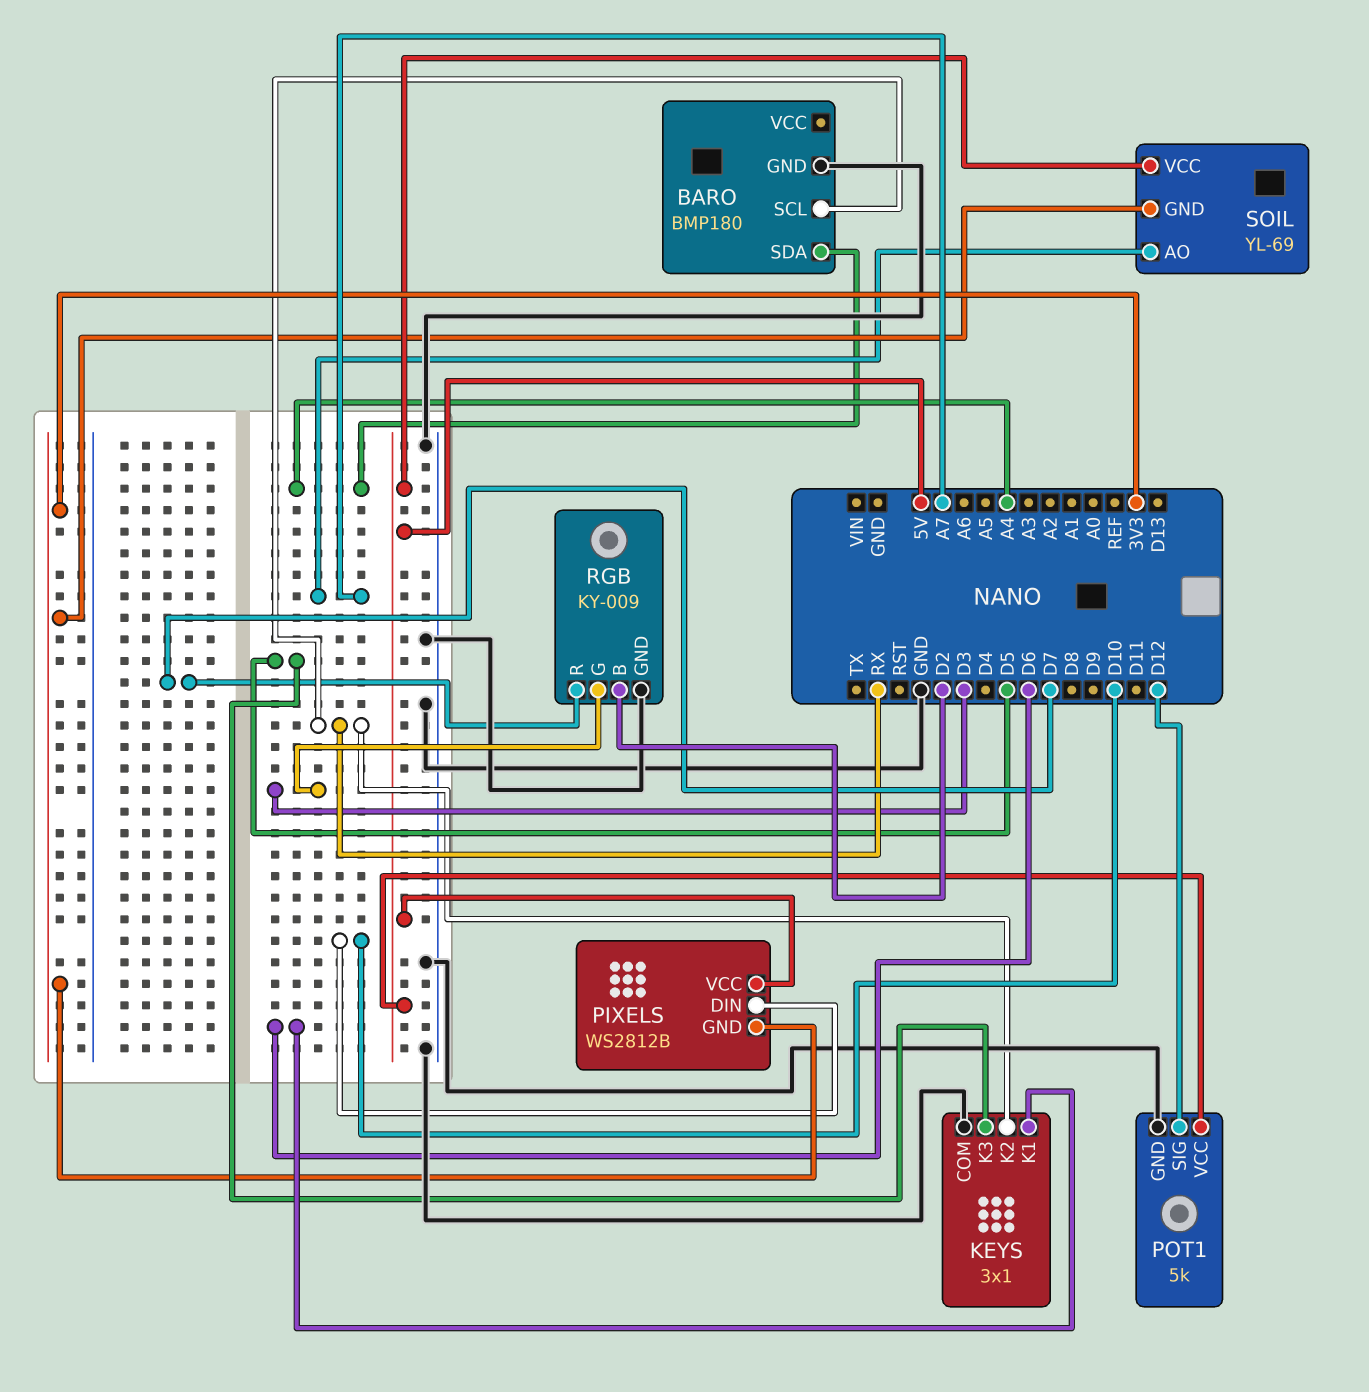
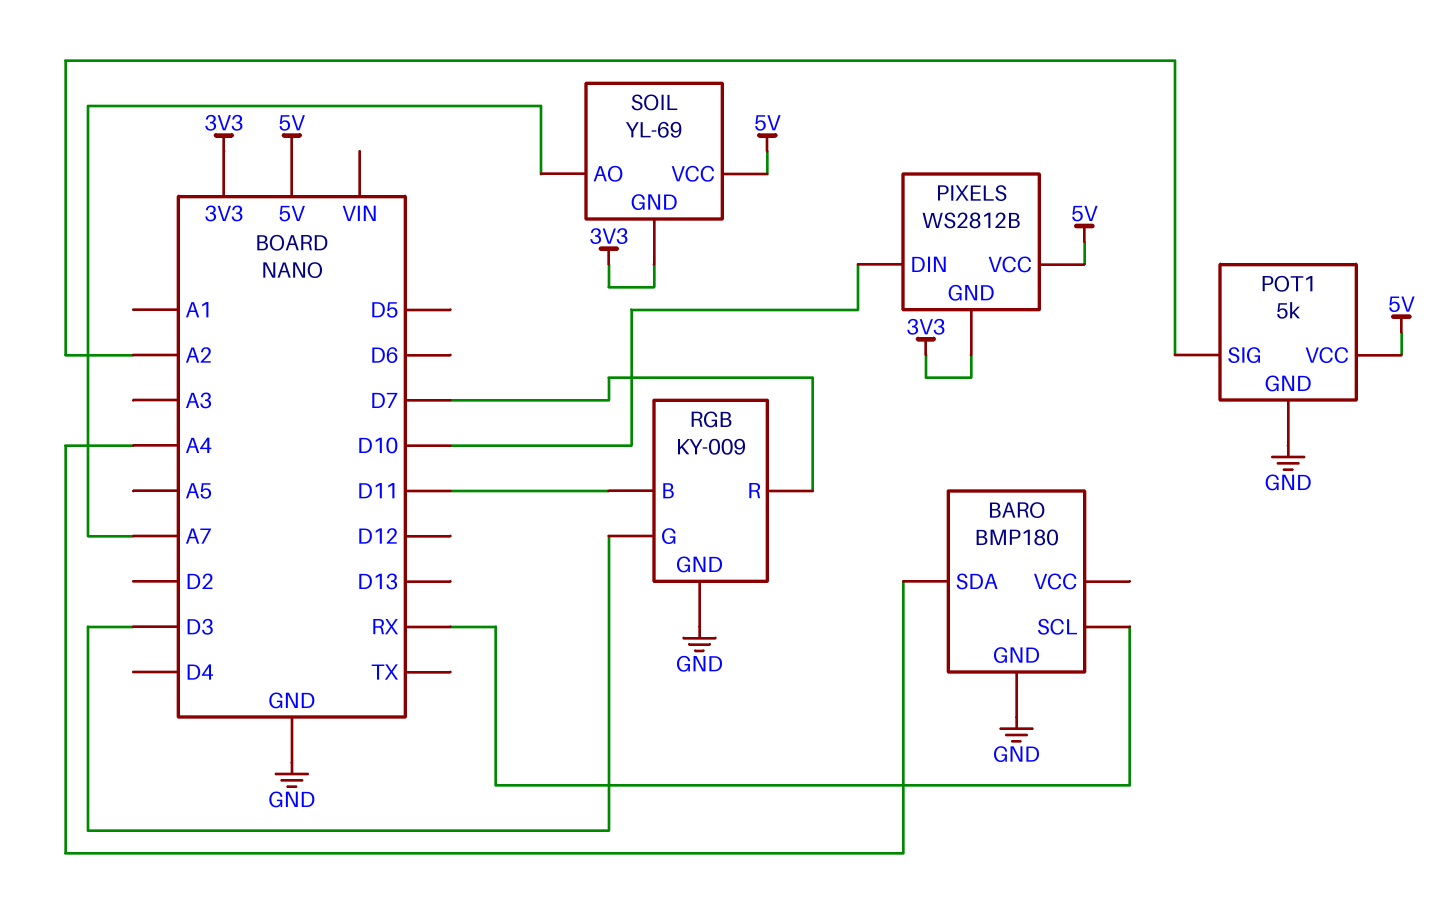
KEYS: 3x1 -> none
KEYS pin COM: GND -> none
KEYS pin K1: D6 -> none
KEYS pin K2: RX -> none
KEYS pin K3: D5 -> none
POT1 pin SIG: D12 -> A2
RGB pin B: D2 -> D11

